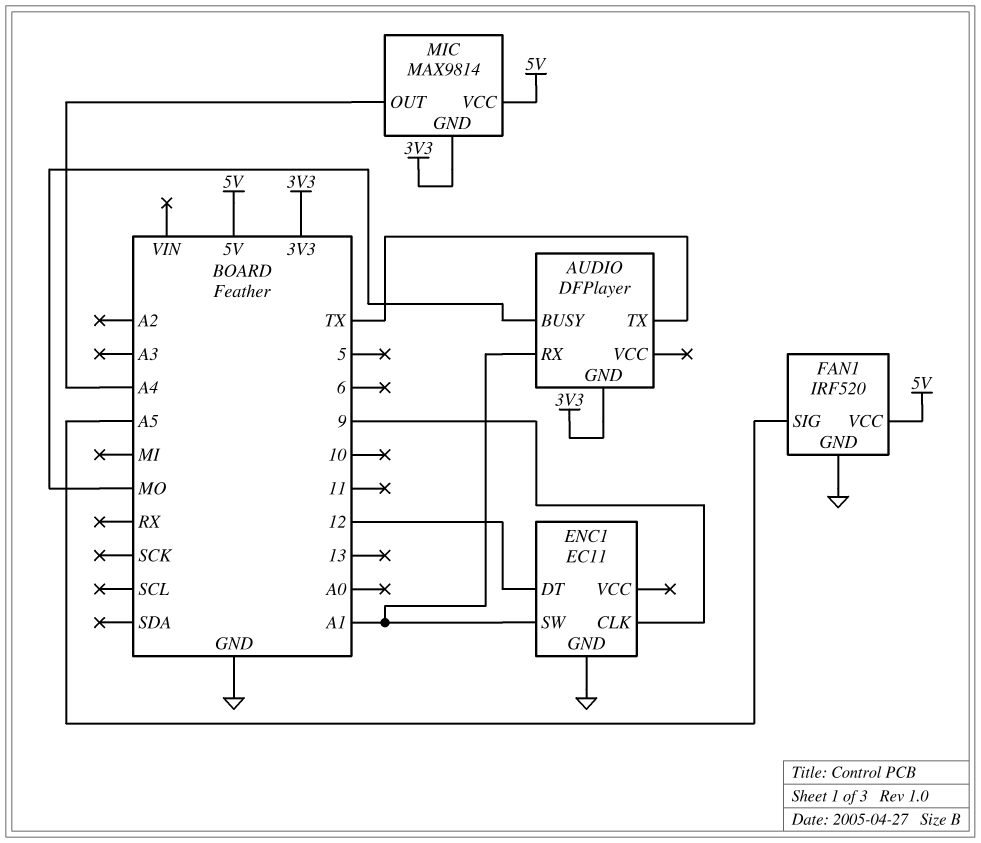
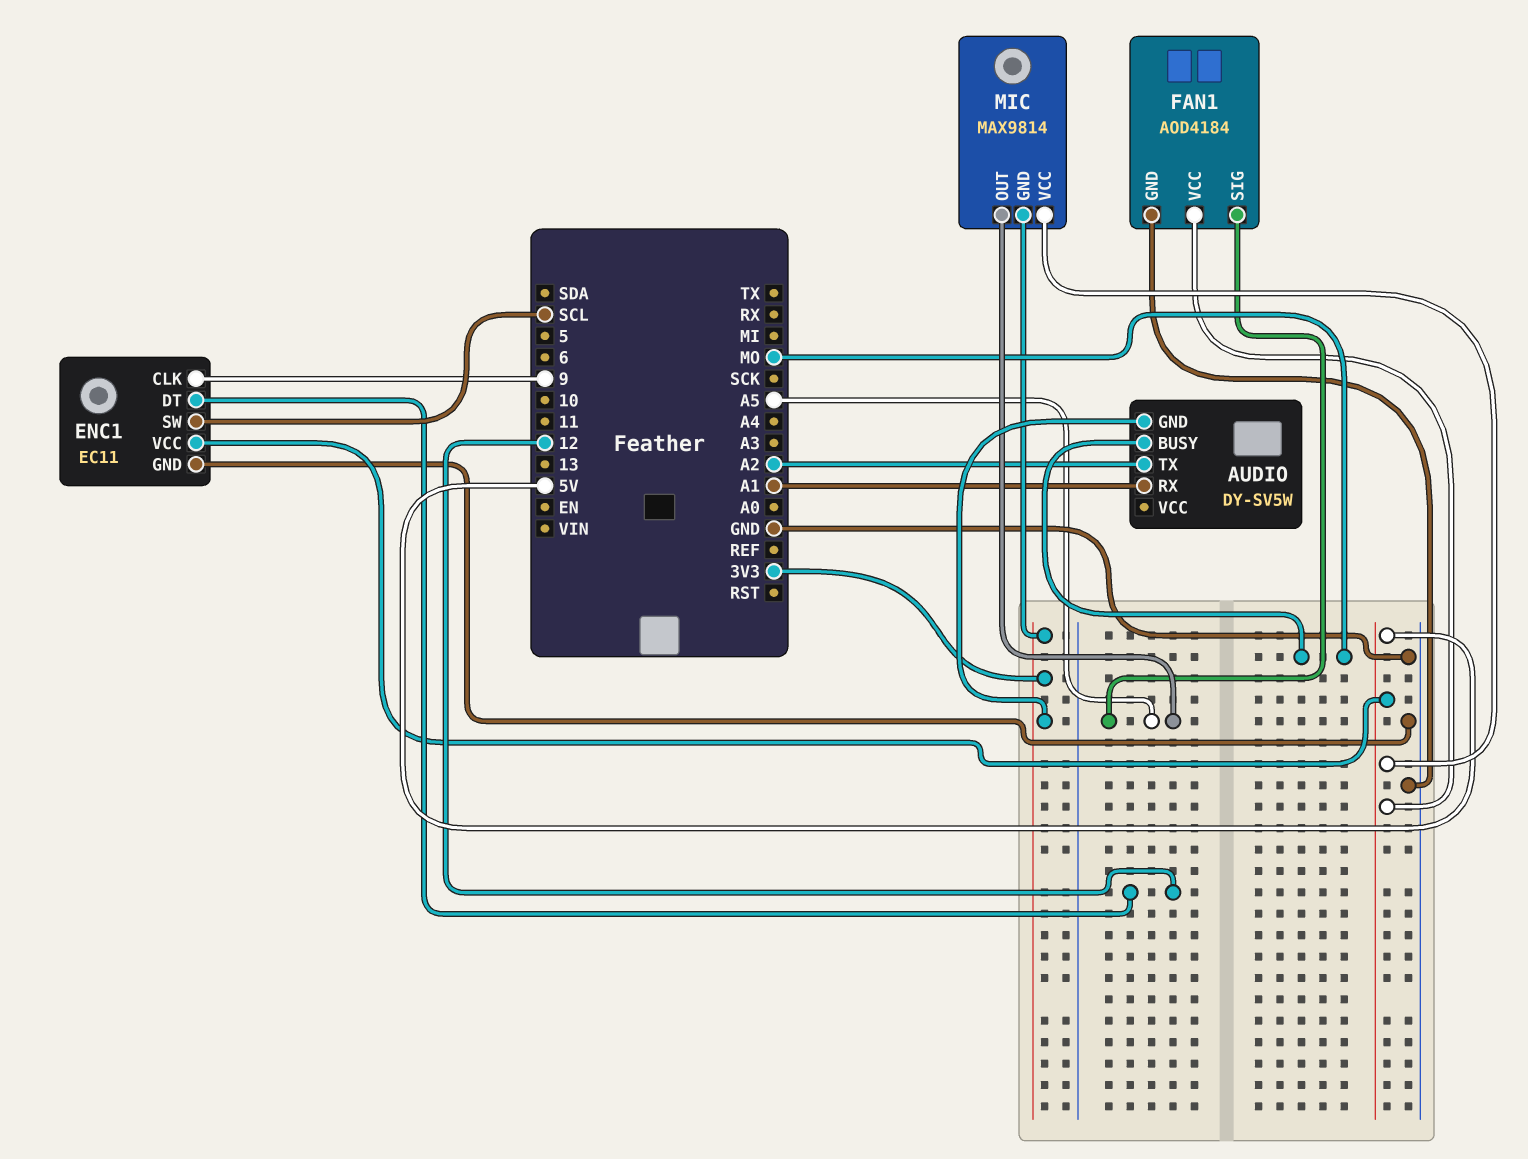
AUDIO: DFPlayer -> DY-SV5W
AUDIO pin TX: TX -> A2
ENC1 pin SW: A1 -> SCL
ENC1 pin VCC: none -> 5V
FAN1: IRF520 -> AOD4184
MIC pin OUT: A4 -> A5

